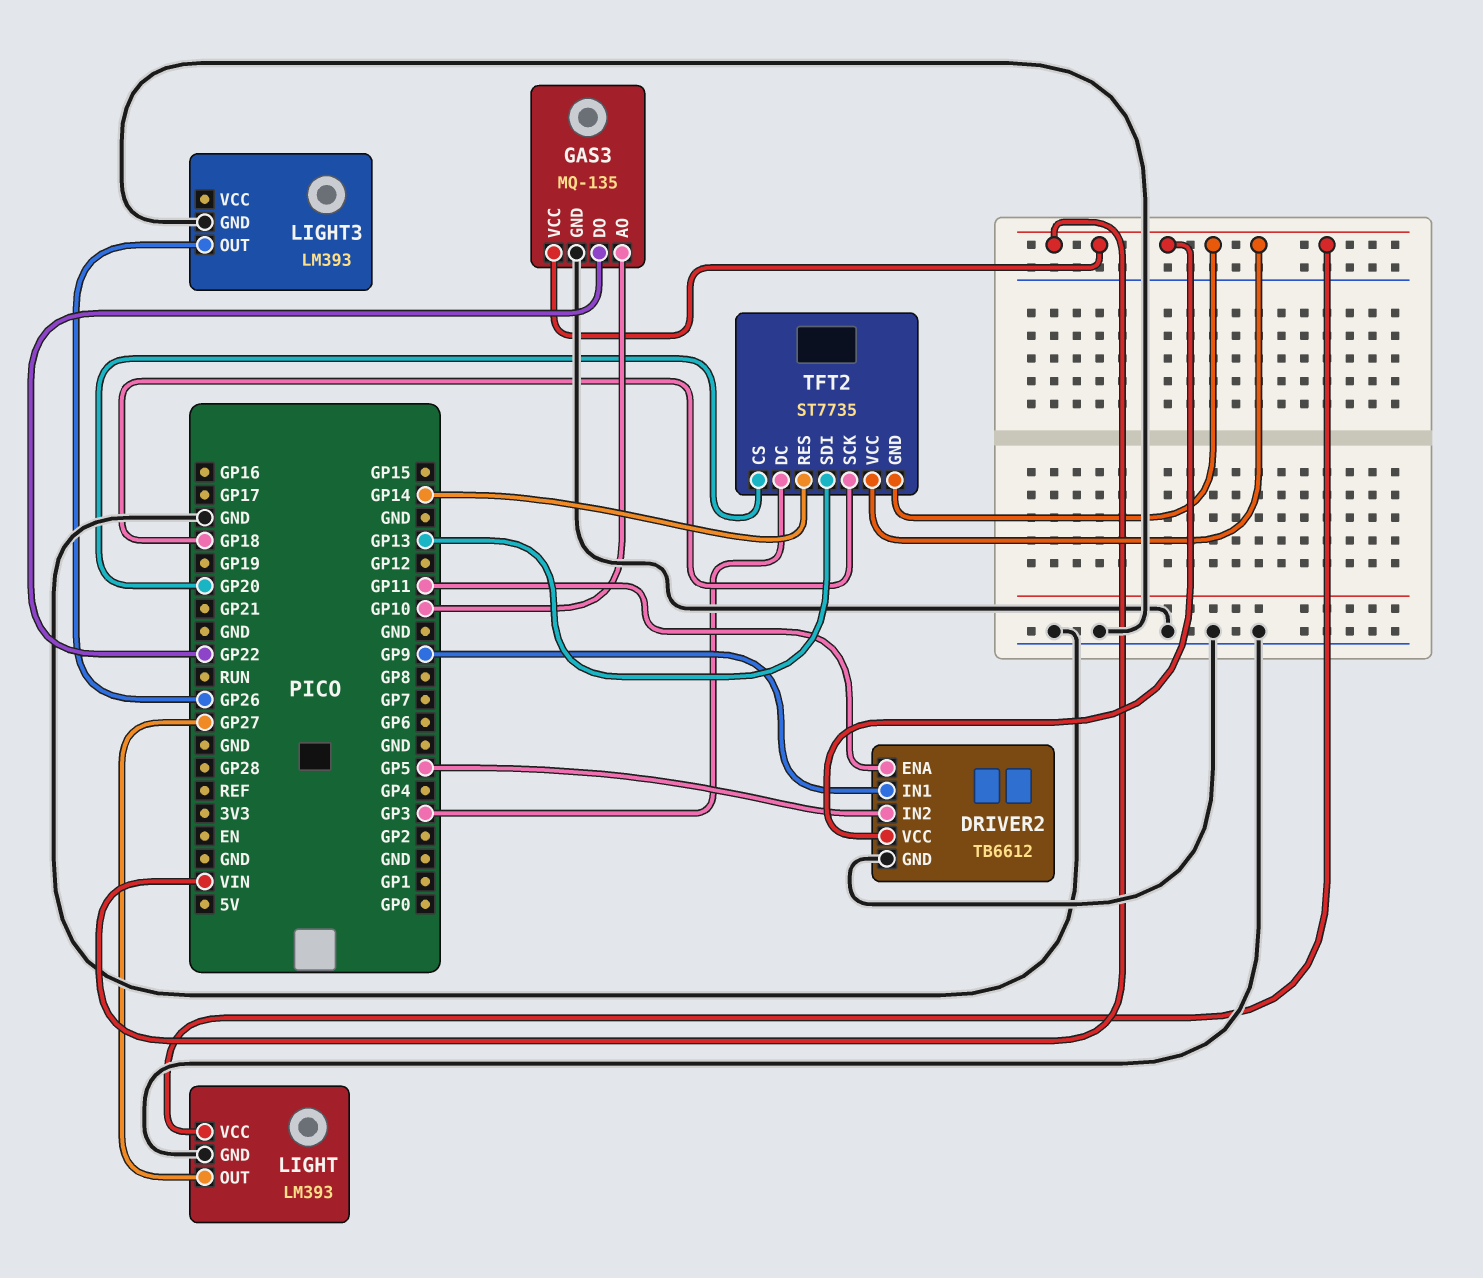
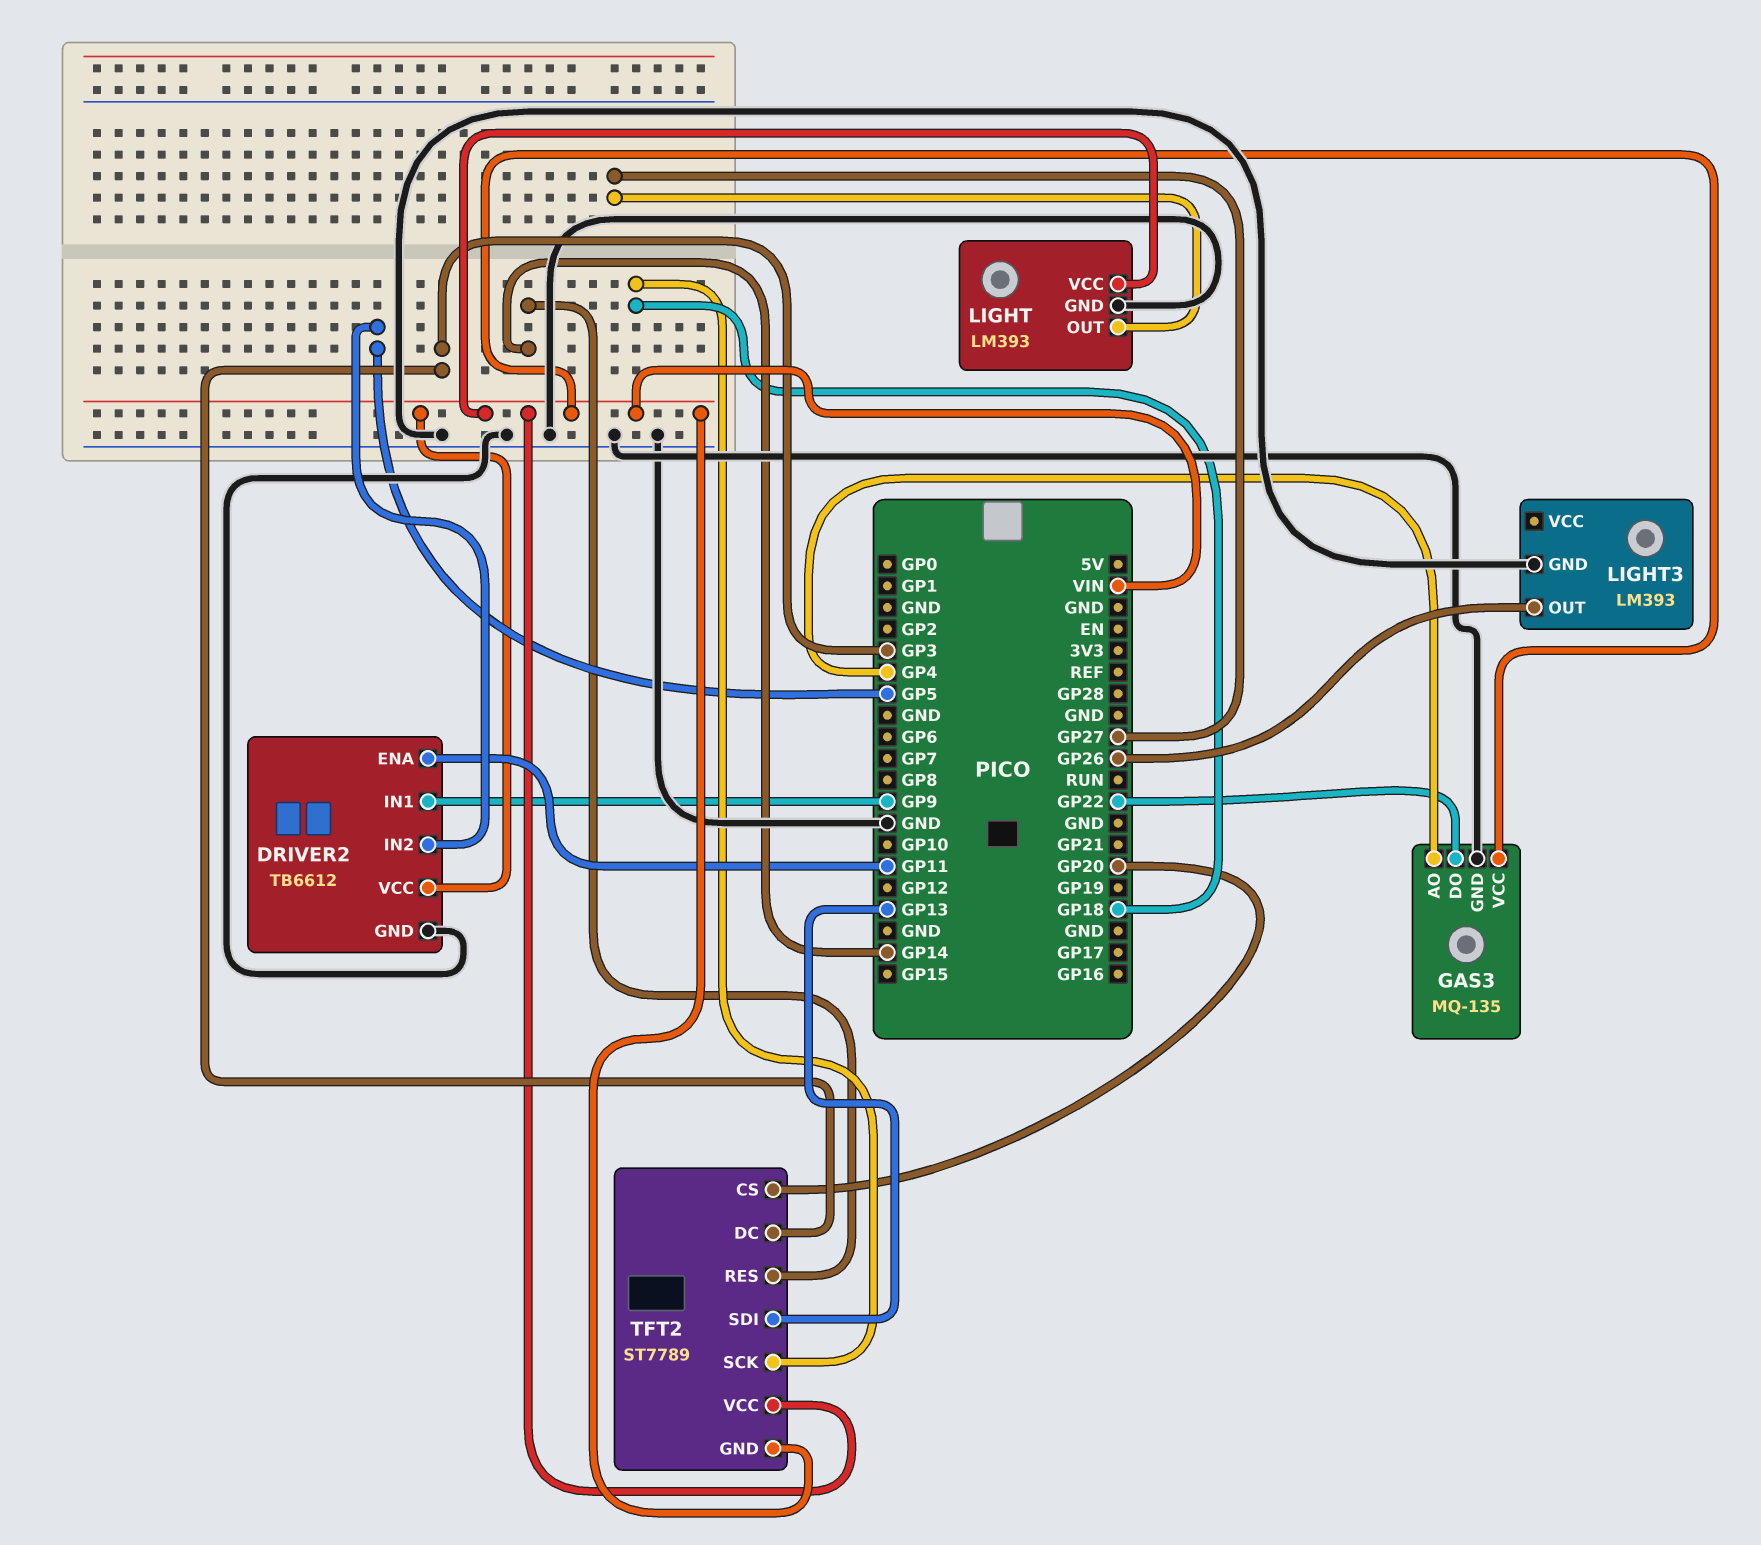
GAS3 pin AO: GP10 -> GP4
TFT2: ST7735 -> ST7789

